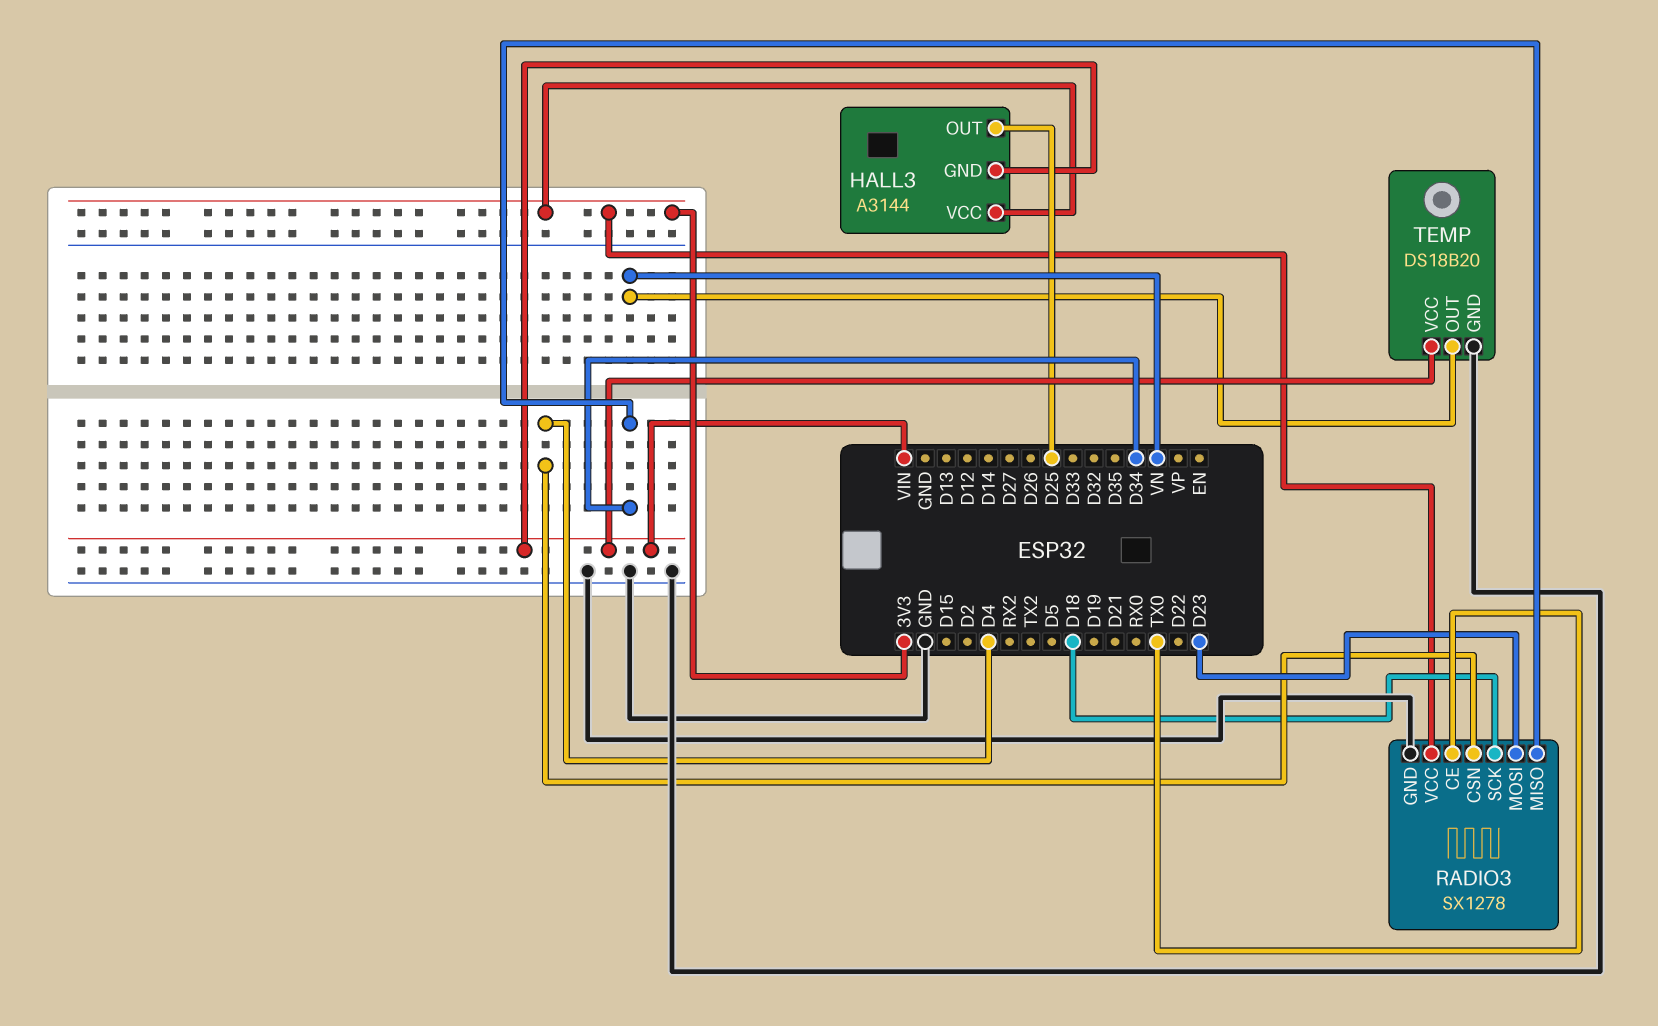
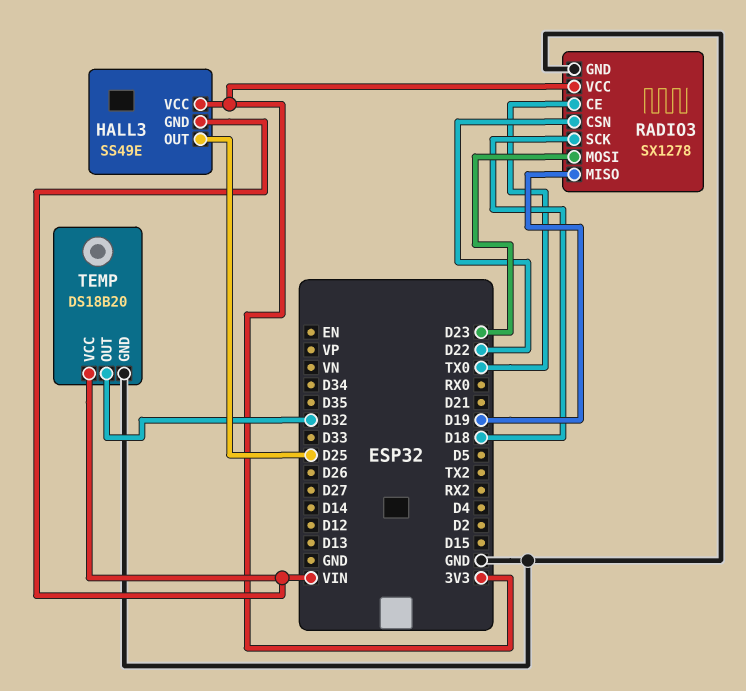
HALL3: A3144 -> SS49E
RADIO3 pin CSN: D4 -> D22
RADIO3 pin MISO: D34 -> D19
TEMP pin OUT: VN -> D32

